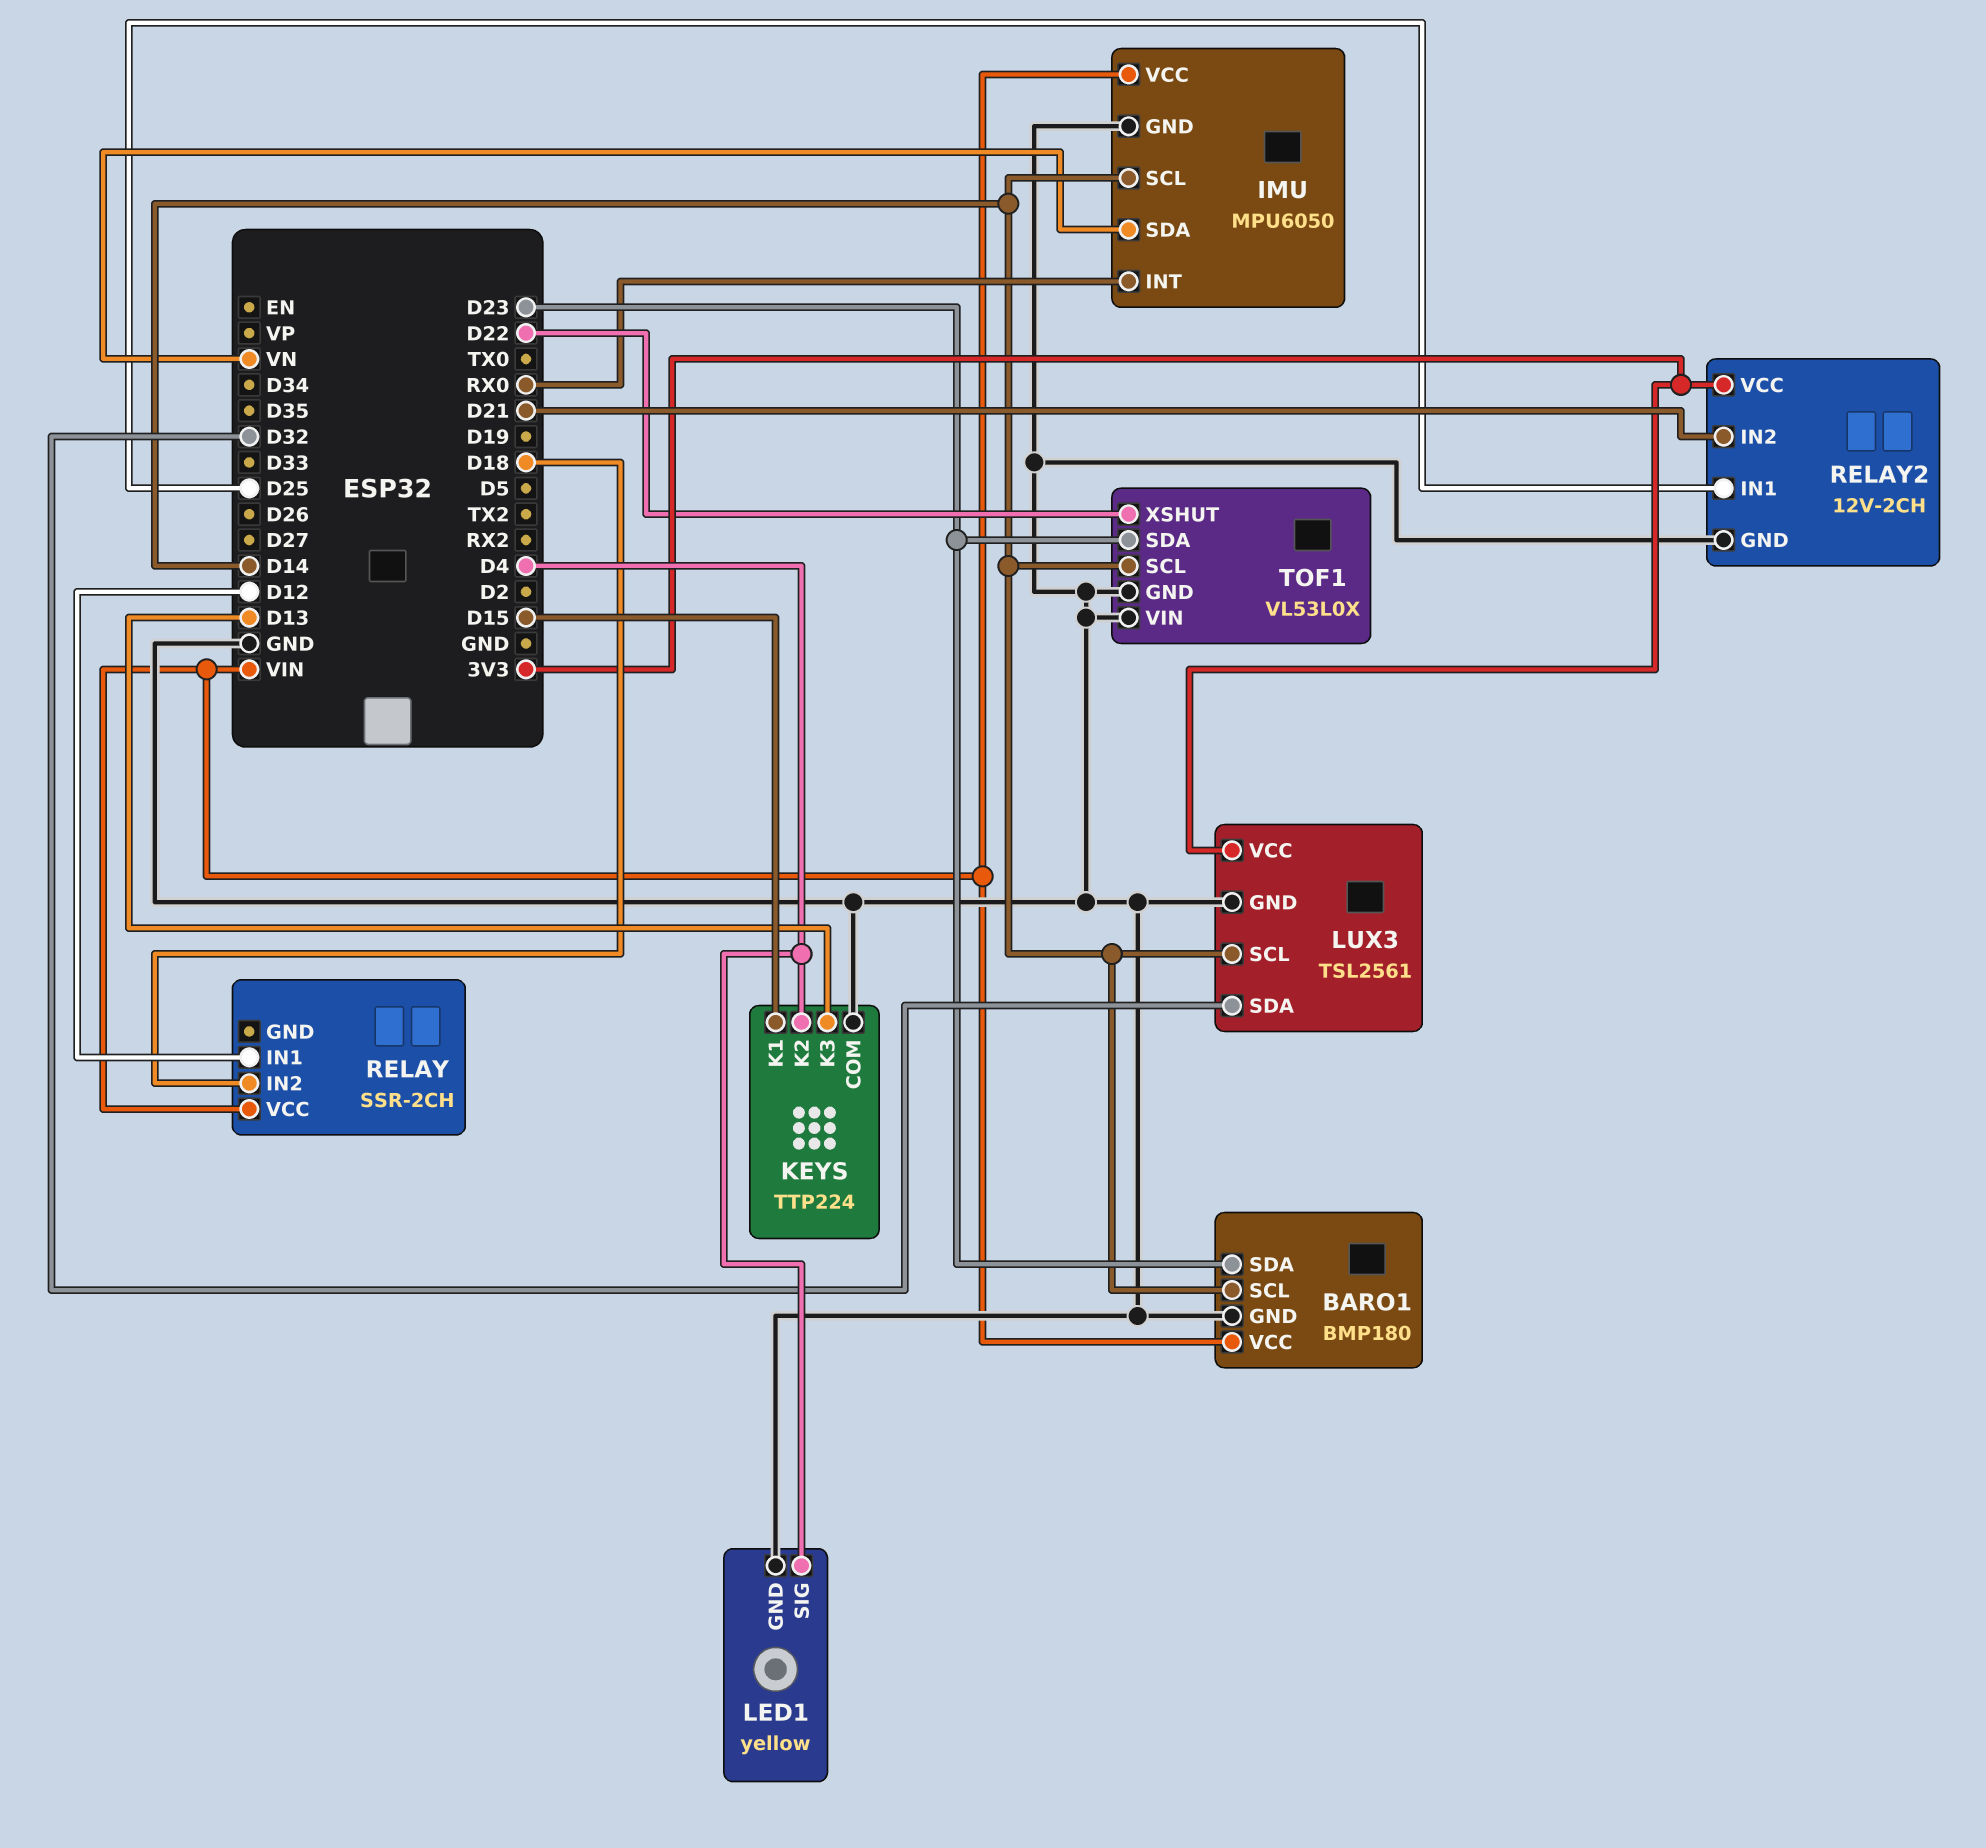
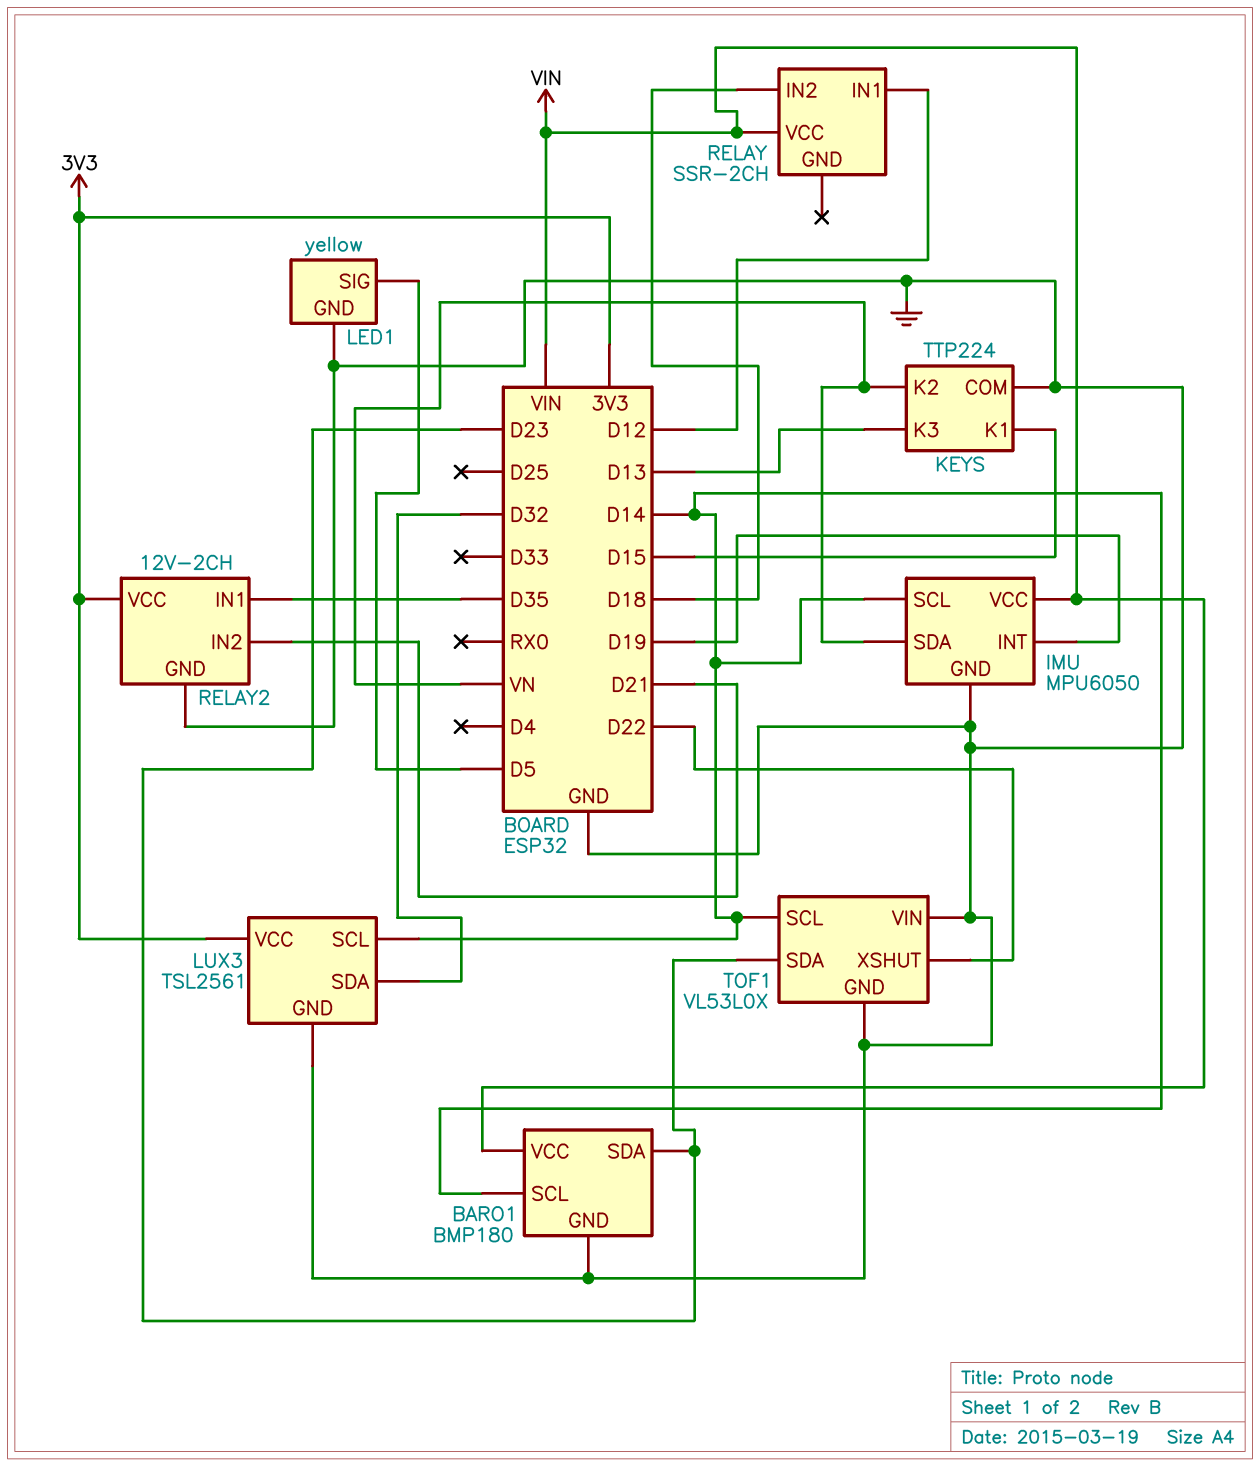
IMU pin INT: RX0 -> D19
KEYS pin K2: D4 -> VN
LED1 pin SIG: D4 -> D5
RELAY2 pin IN1: D25 -> D35

